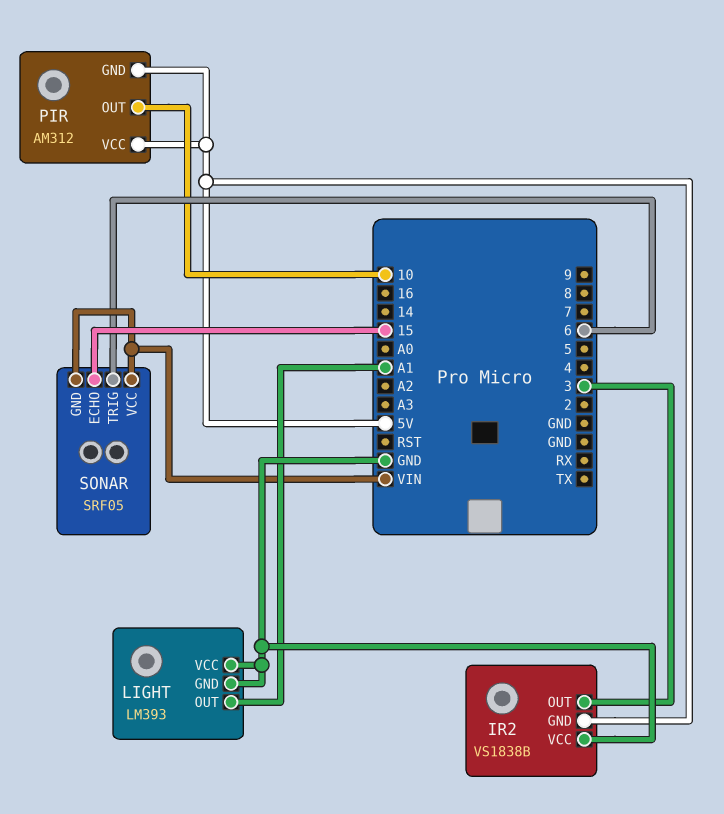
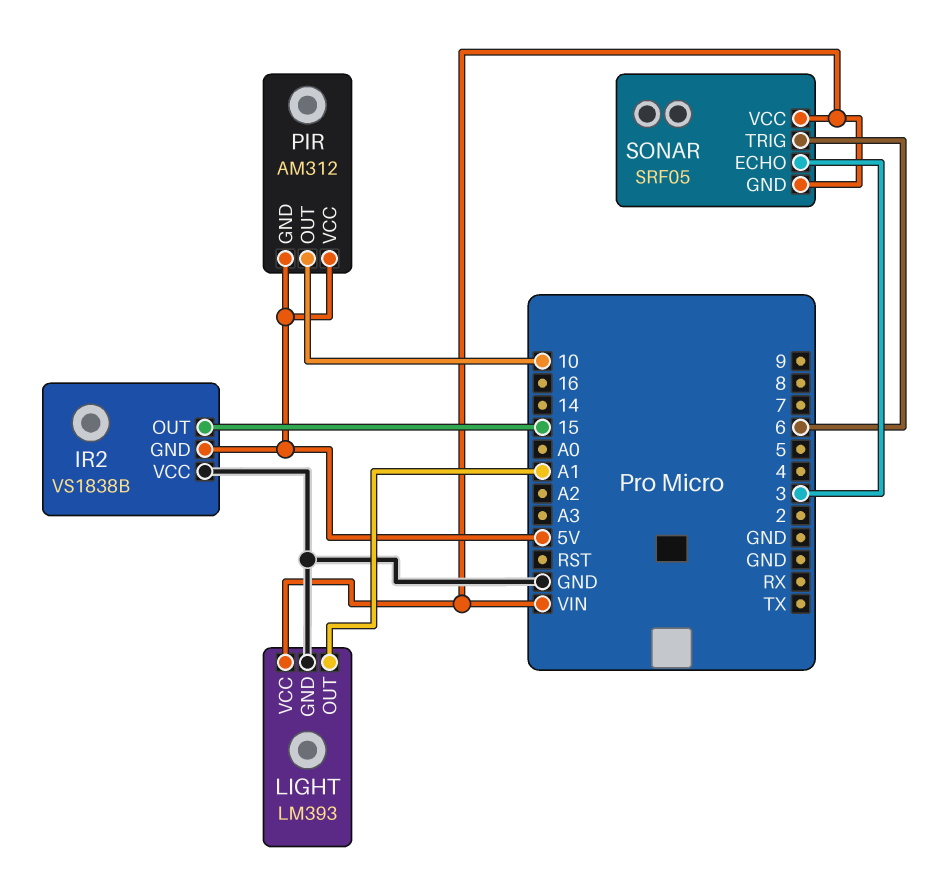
IR2 pin OUT: 3 -> 15
LIGHT pin VCC: GND -> VIN
SONAR pin ECHO: 15 -> 3

